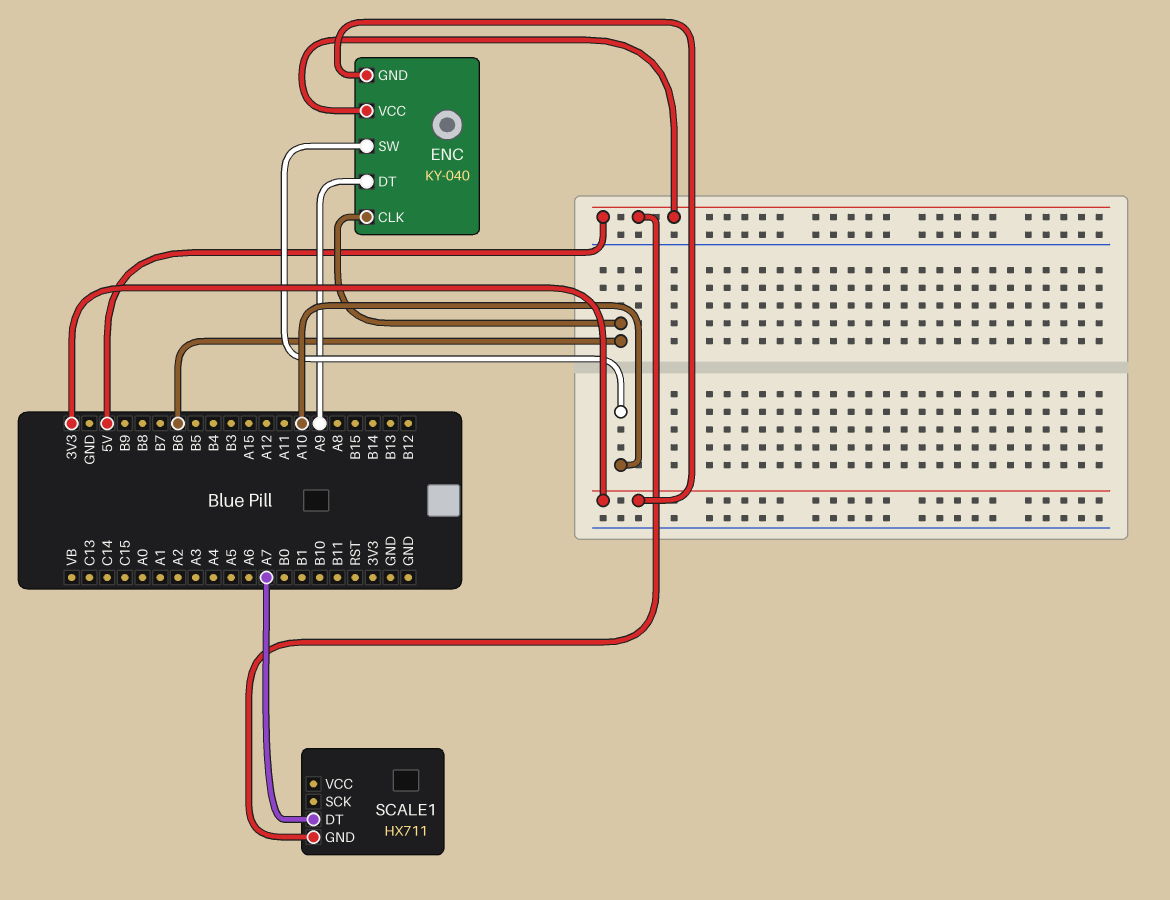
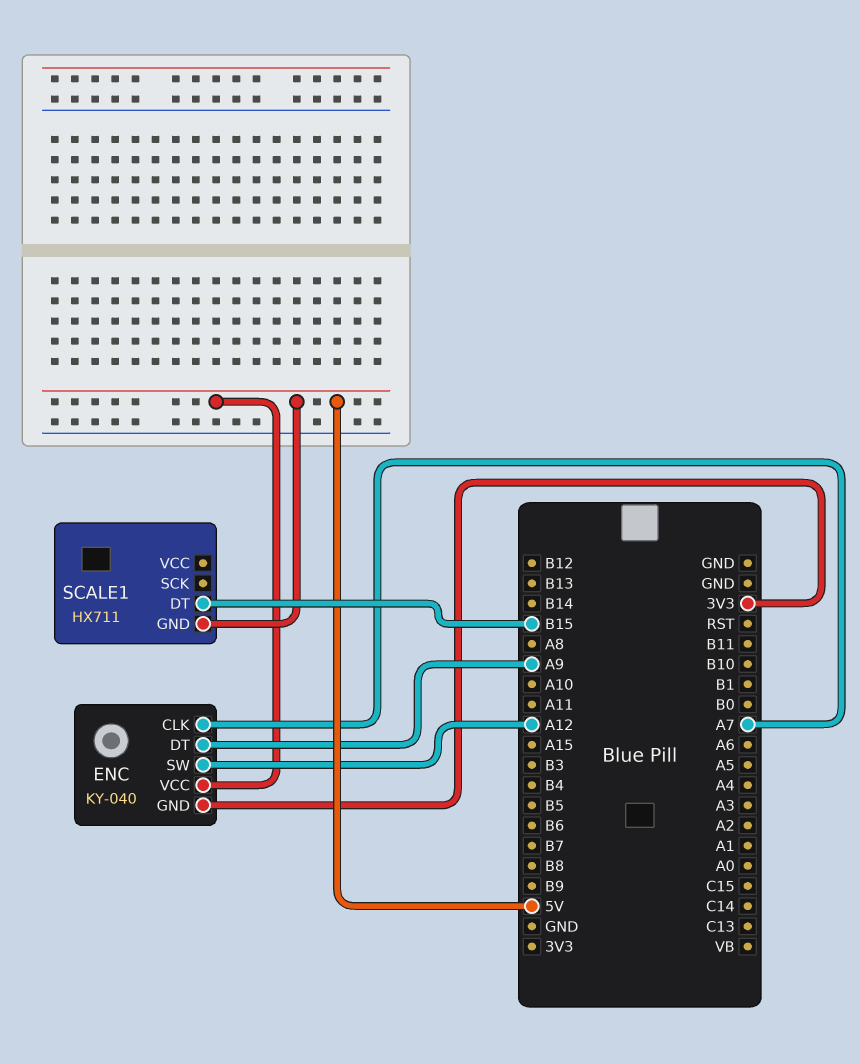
ENC pin CLK: B6 -> A7
ENC pin SW: A10 -> A12
SCALE1 pin DT: A7 -> B15

